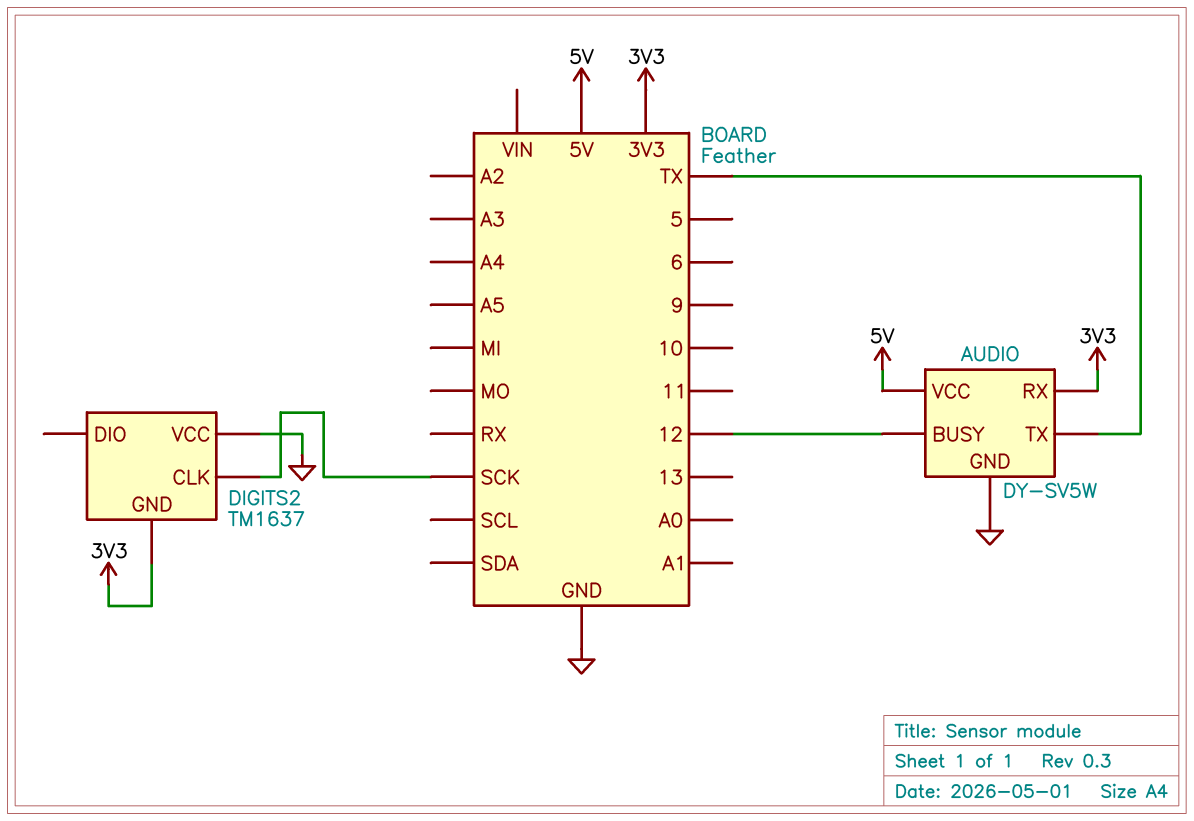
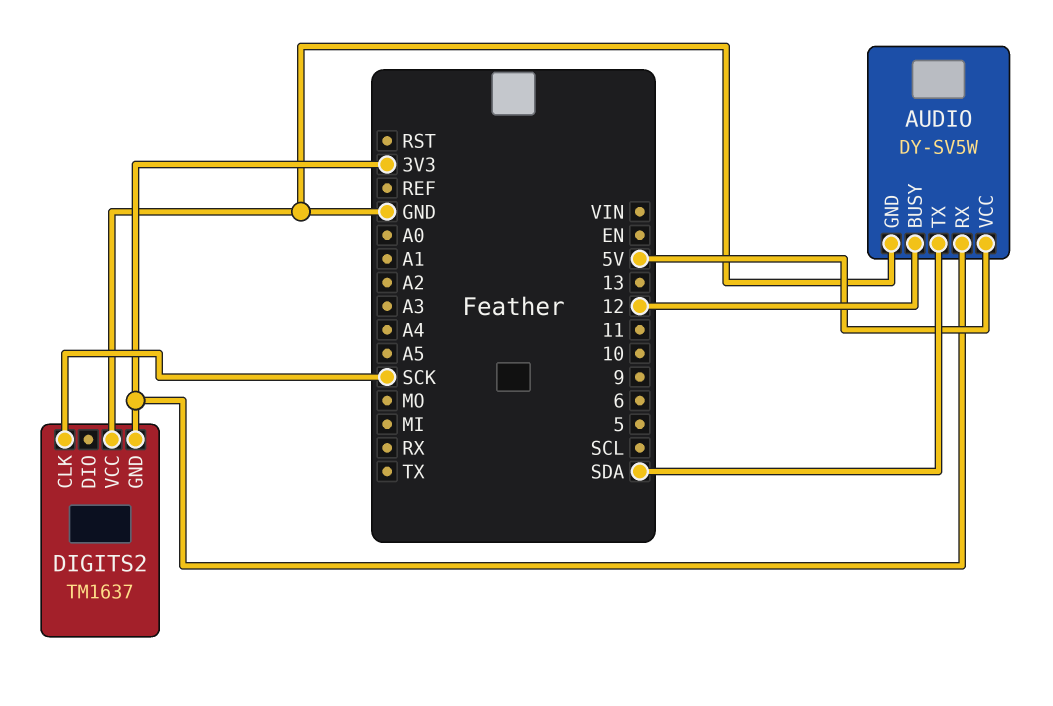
AUDIO pin TX: TX -> SDA

